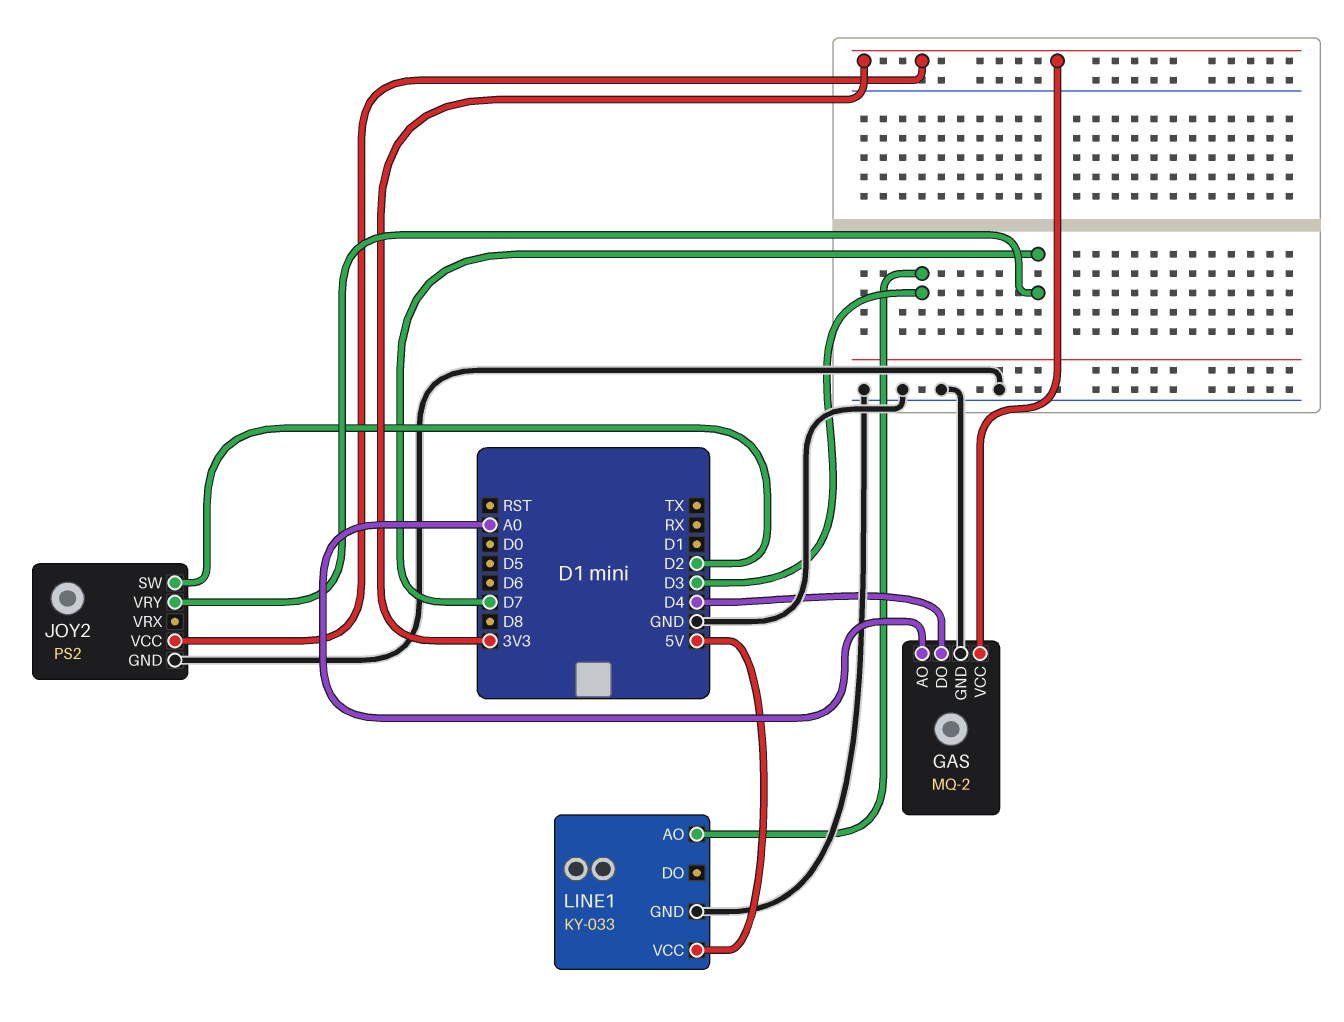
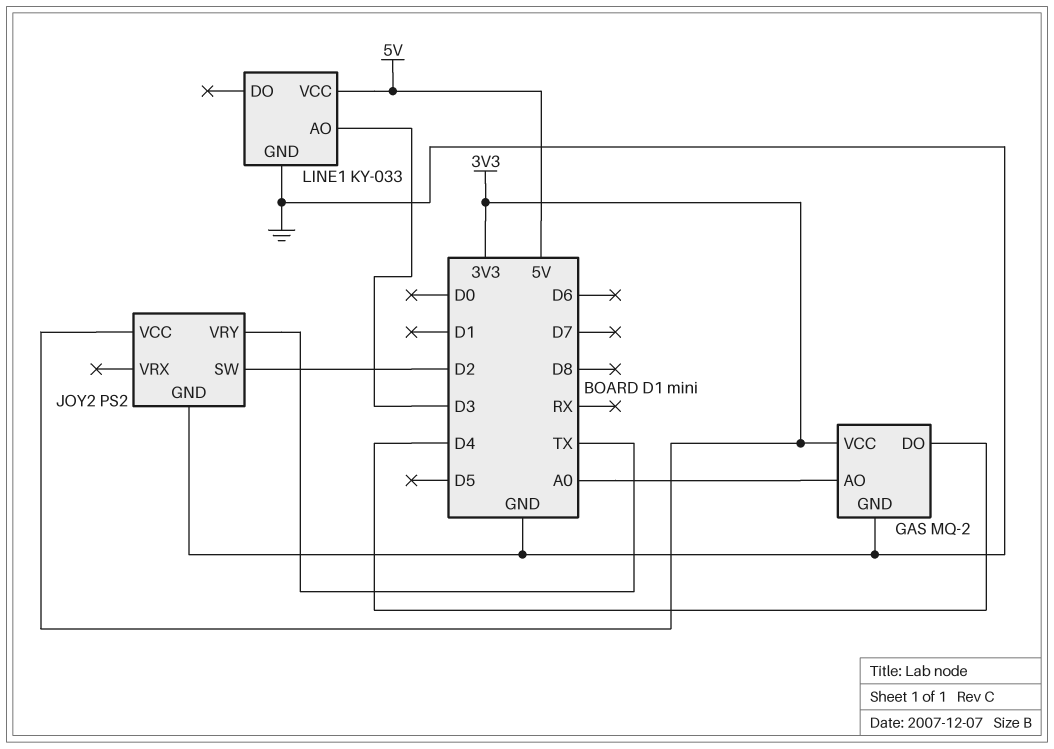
JOY2 pin VRY: D7 -> TX

